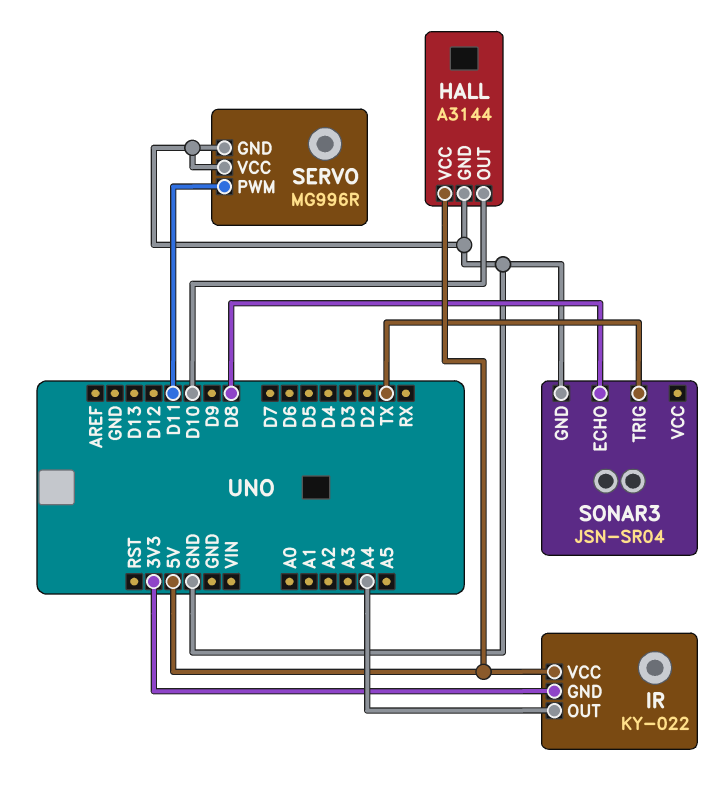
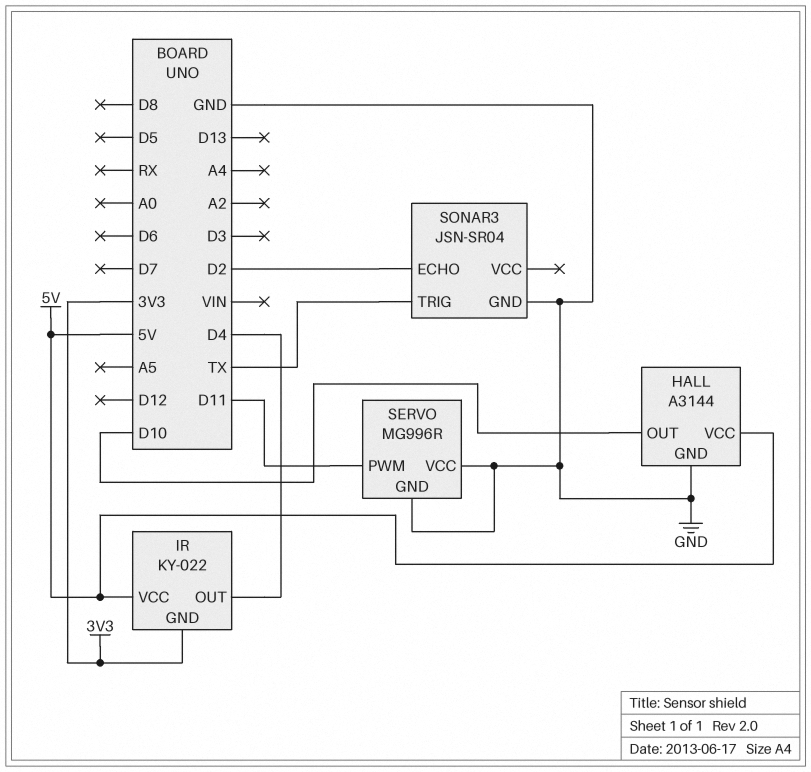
IR pin OUT: A4 -> D4
SONAR3 pin ECHO: D8 -> D2

